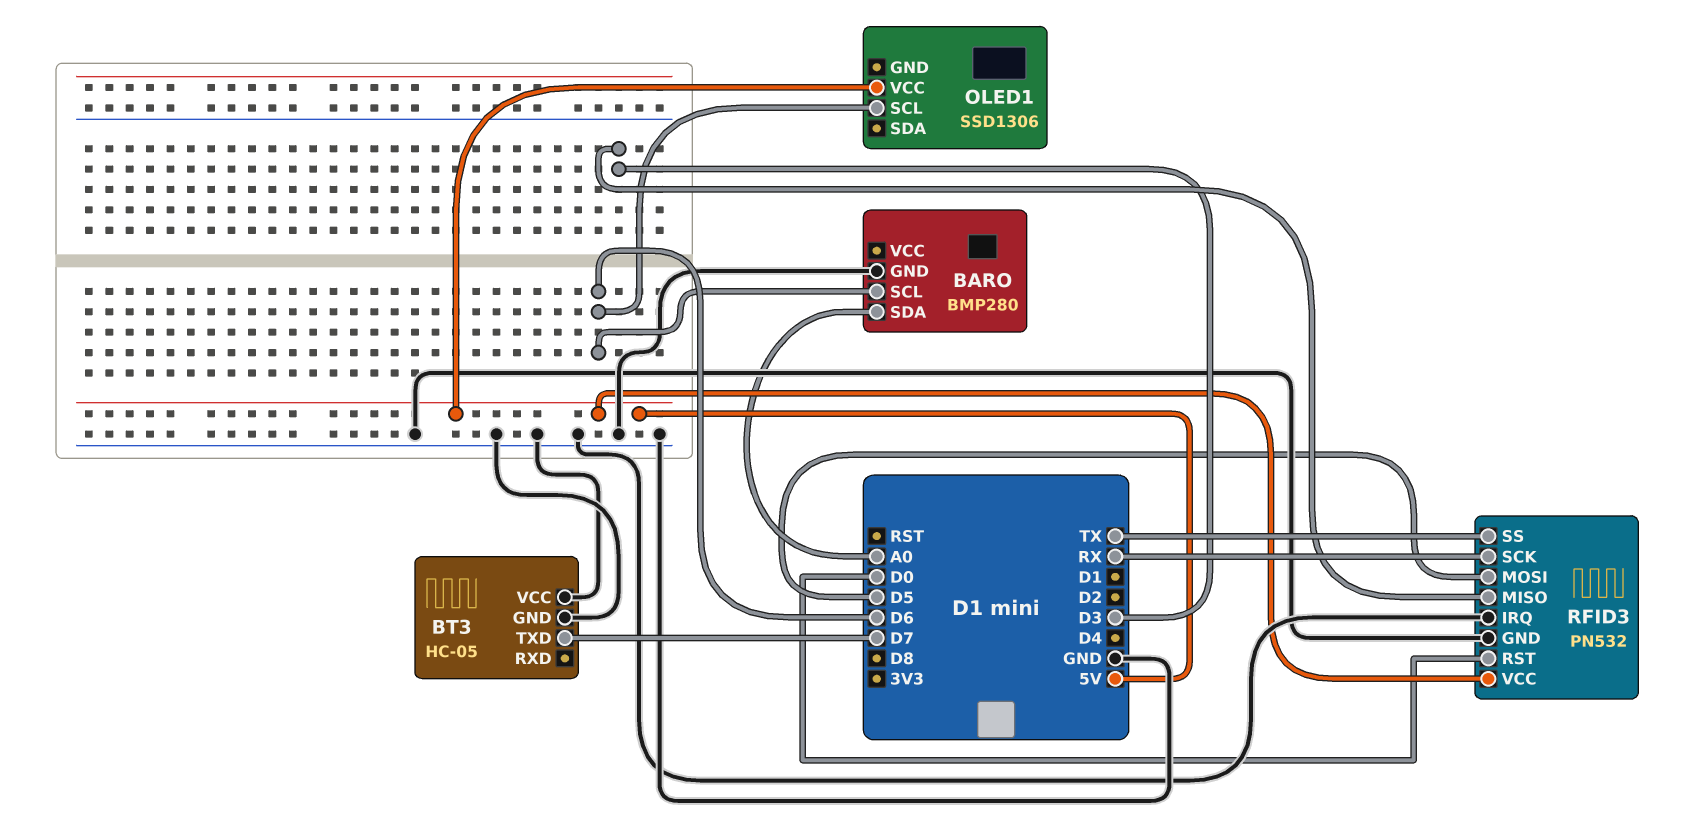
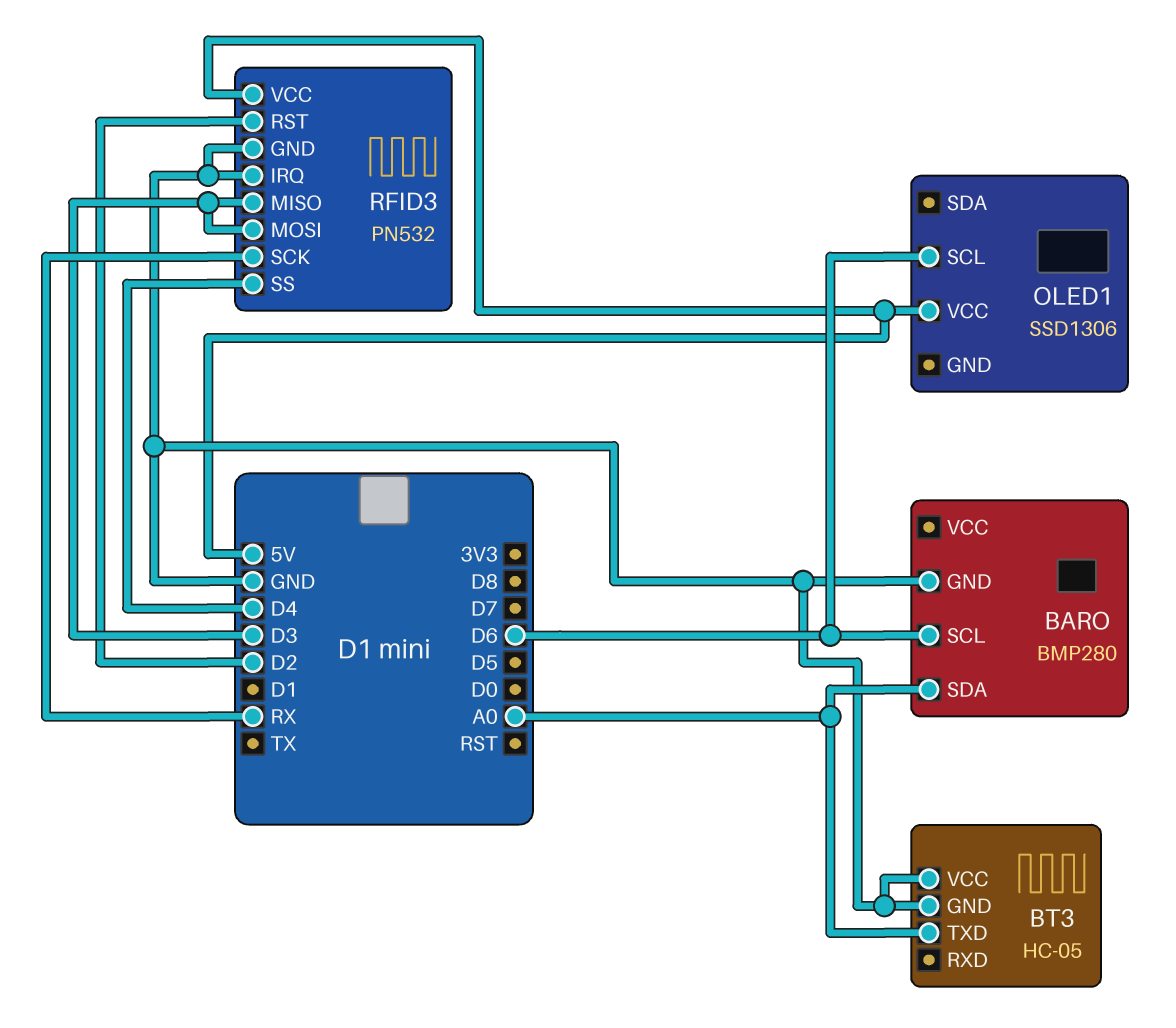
BT3 pin TXD: D7 -> A0
RFID3 pin MOSI: D5 -> D3
RFID3 pin RST: D0 -> D2
RFID3 pin SS: TX -> D4

